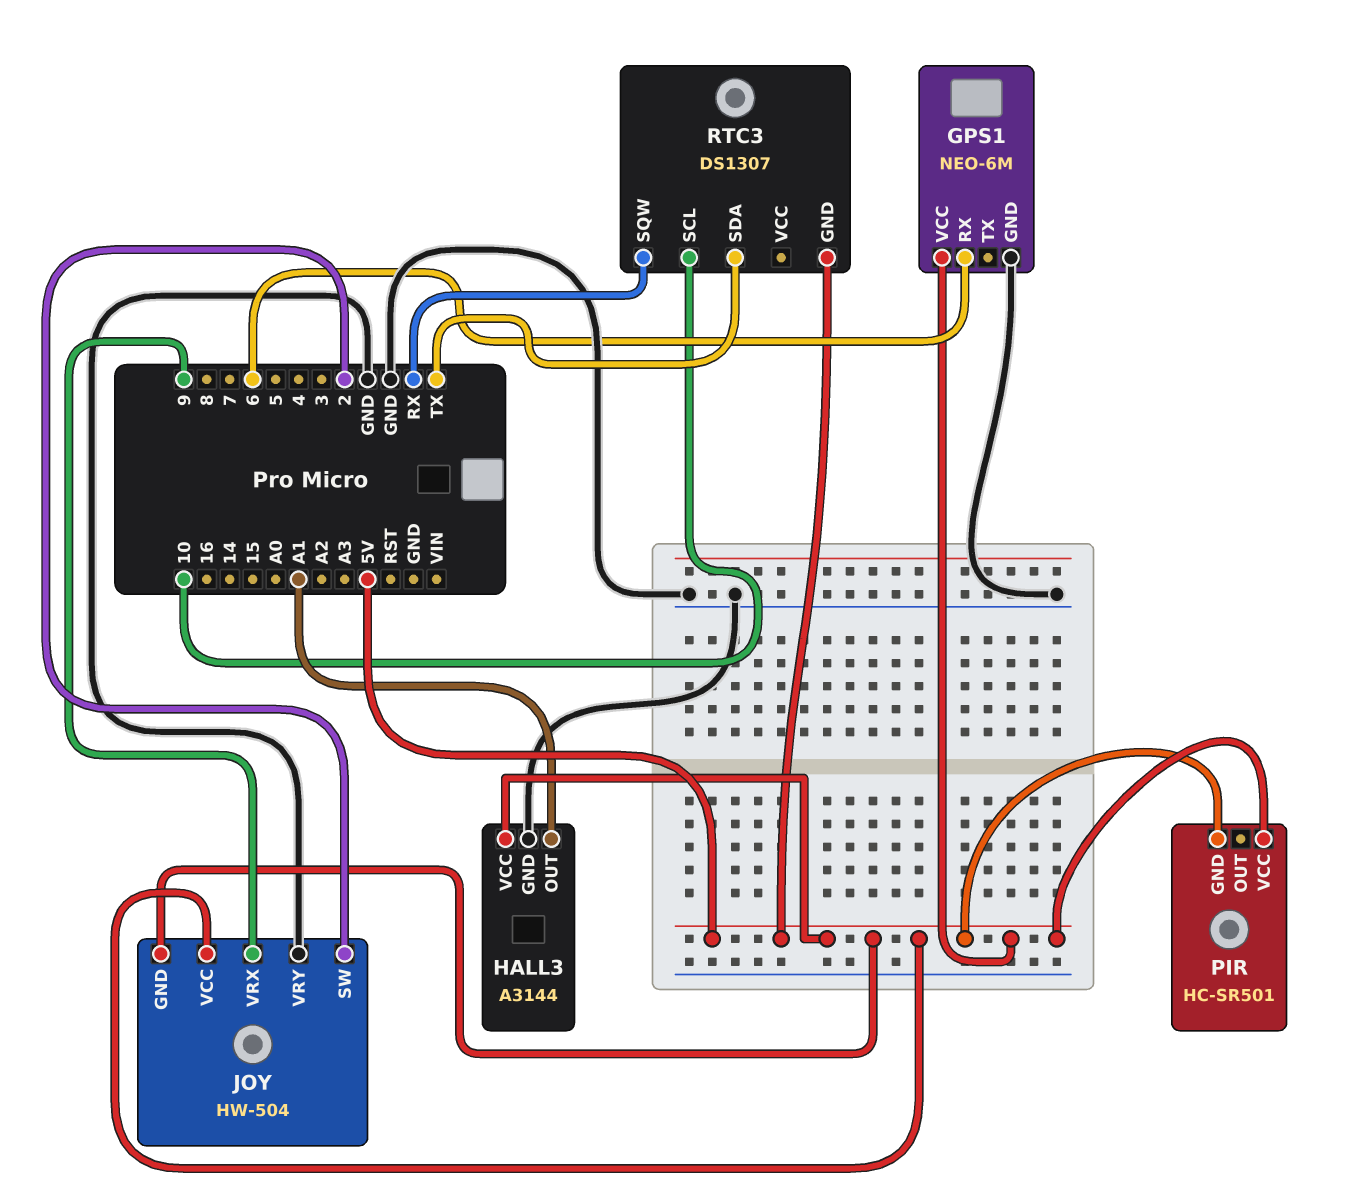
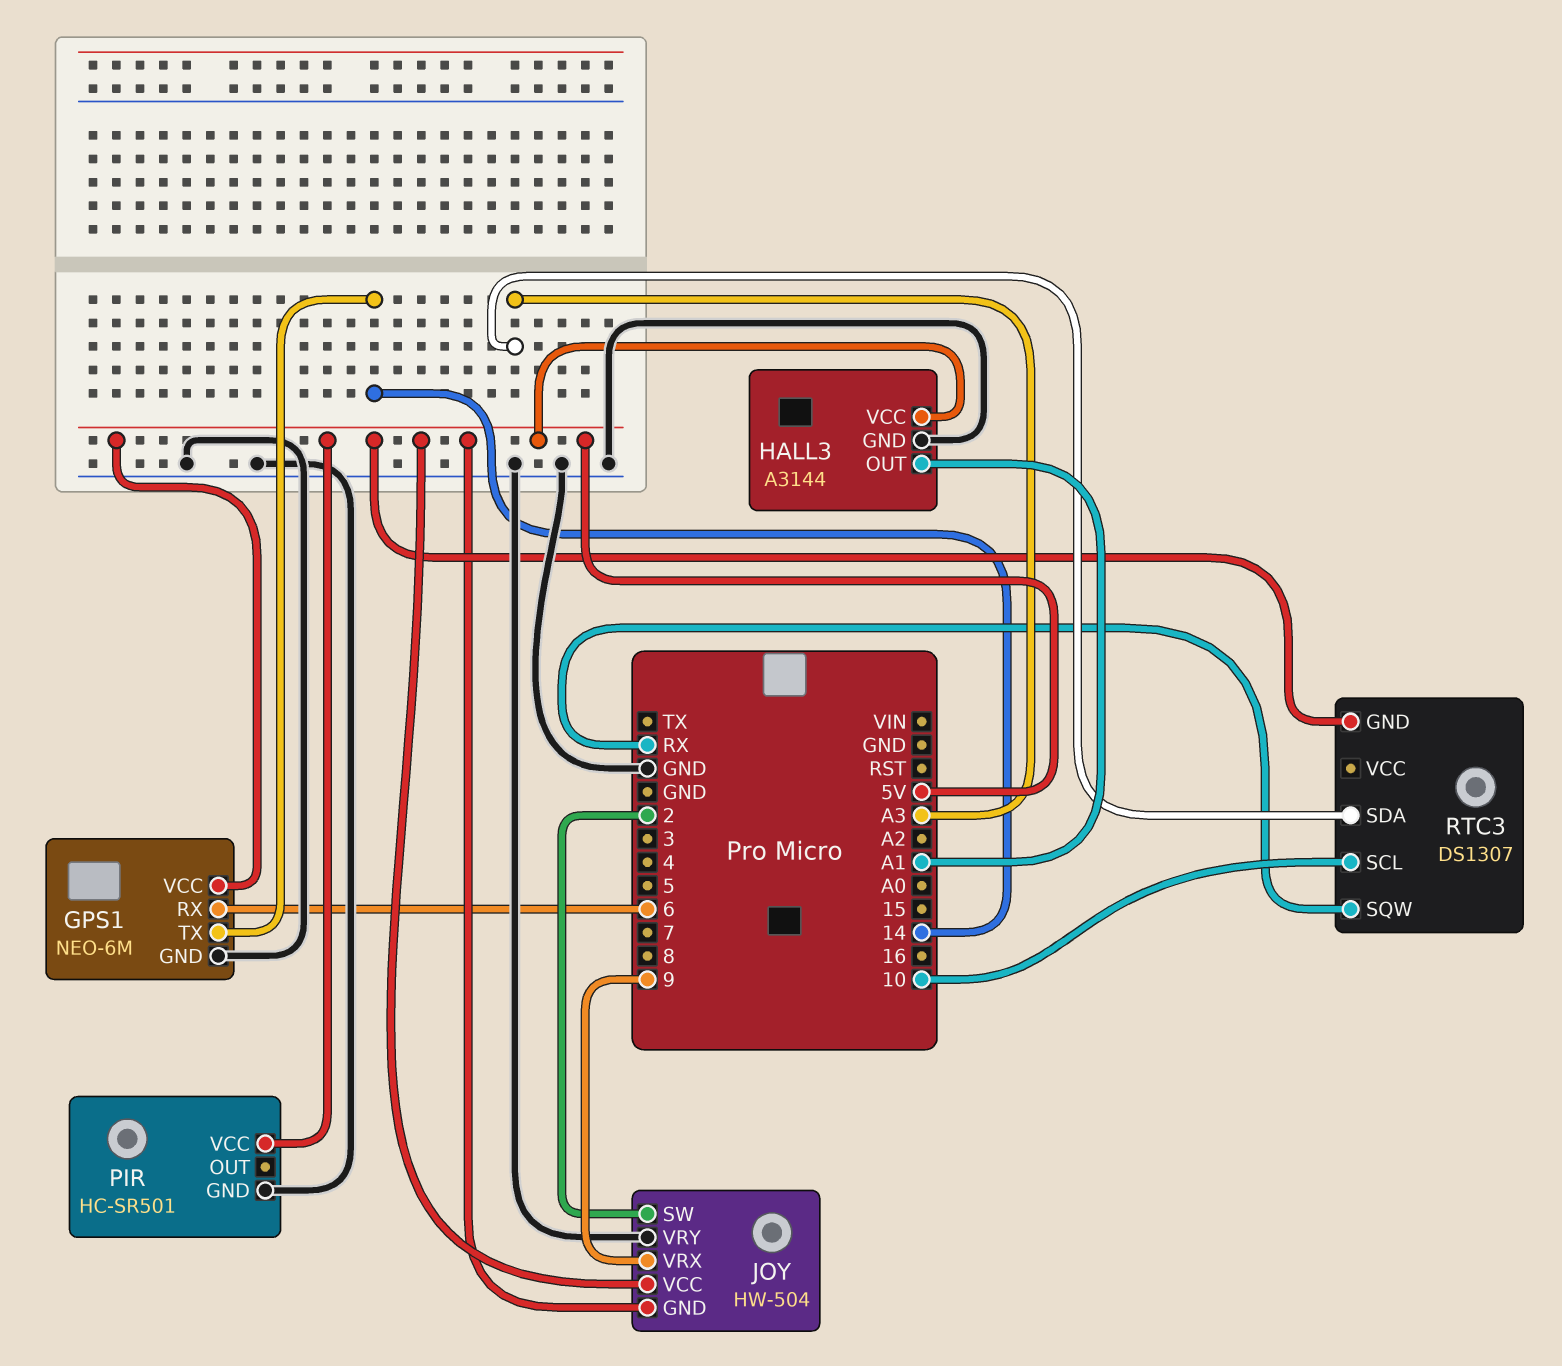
GPS1 pin TX: none -> 14
PIR pin GND: 5V -> GND
RTC3 pin SDA: TX -> A3

